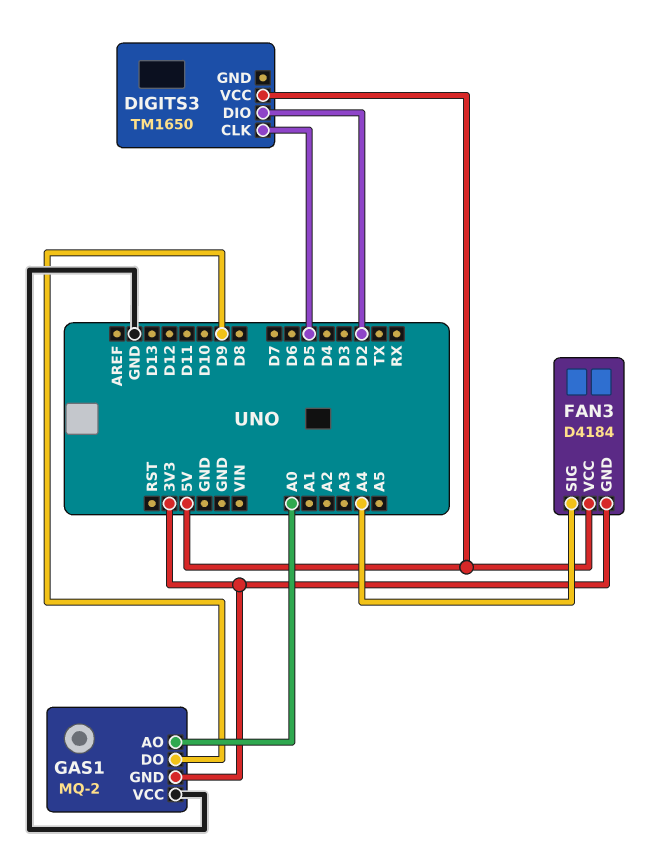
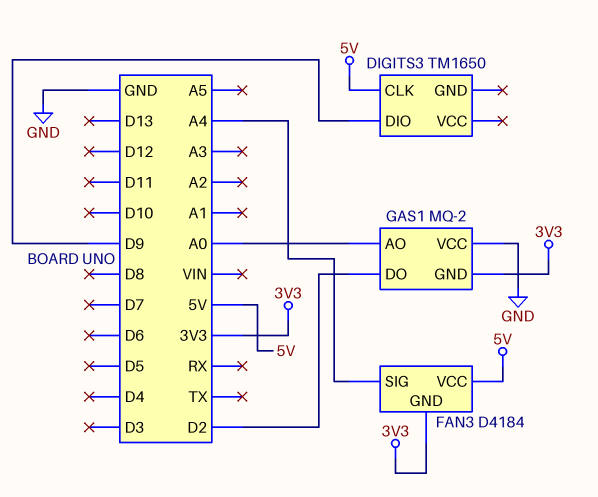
DIGITS3 pin CLK: D5 -> 5V
DIGITS3 pin DIO: D2 -> D9
DIGITS3 pin VCC: 5V -> none
GAS1 pin DO: D9 -> D2

